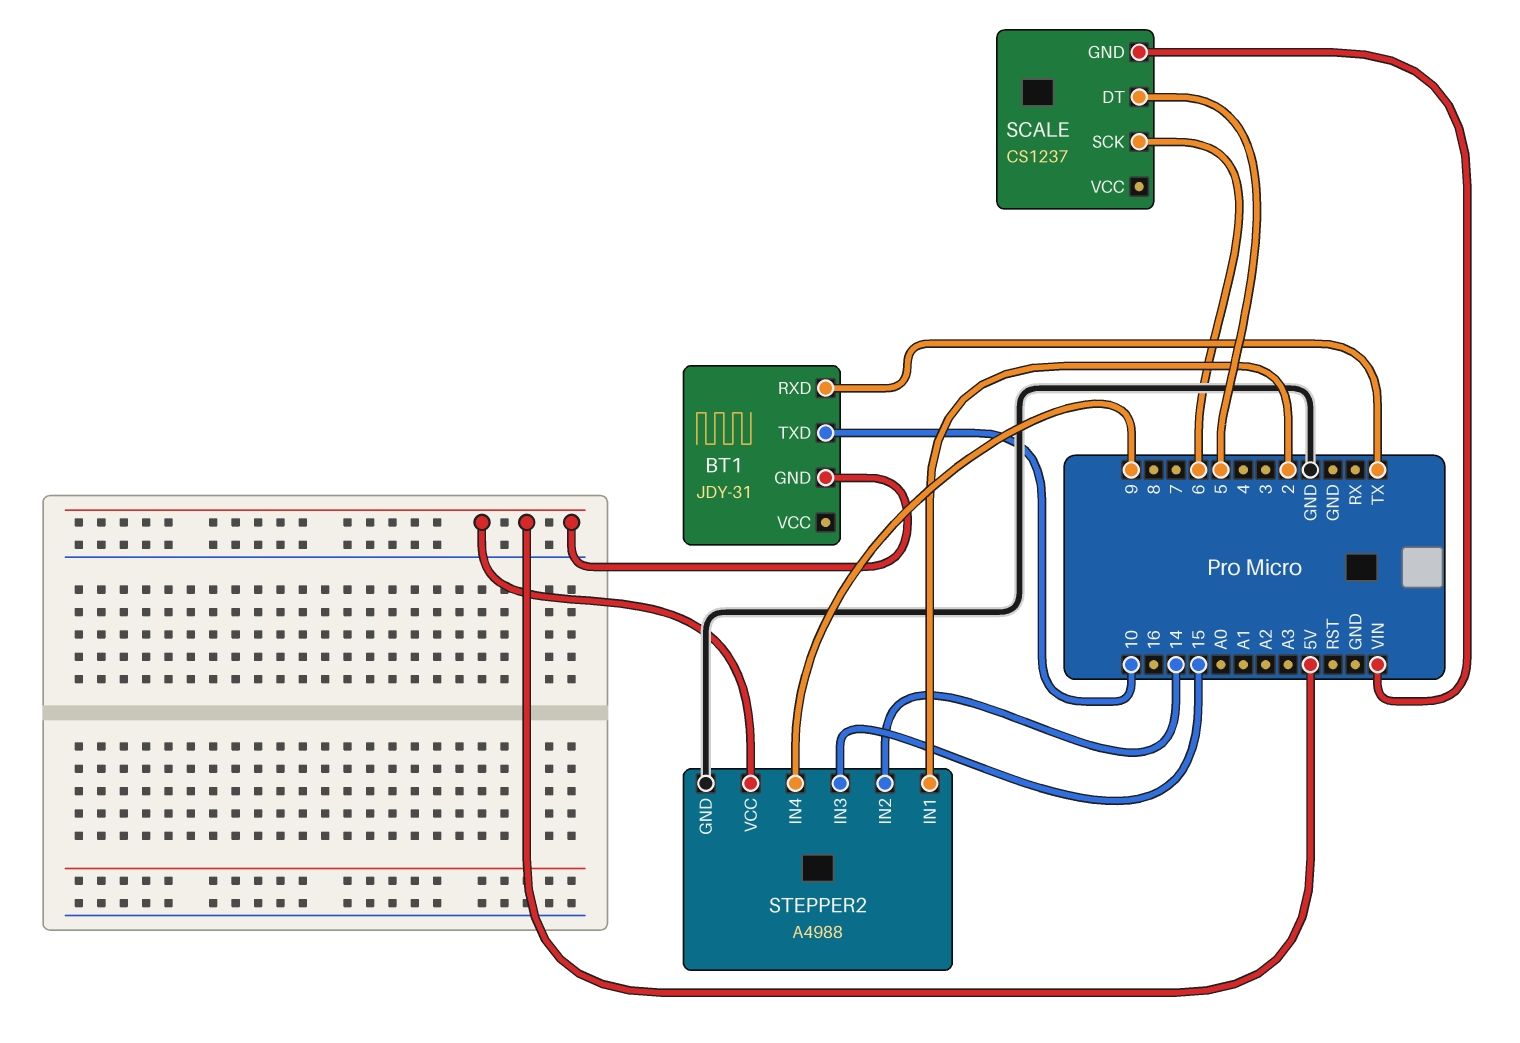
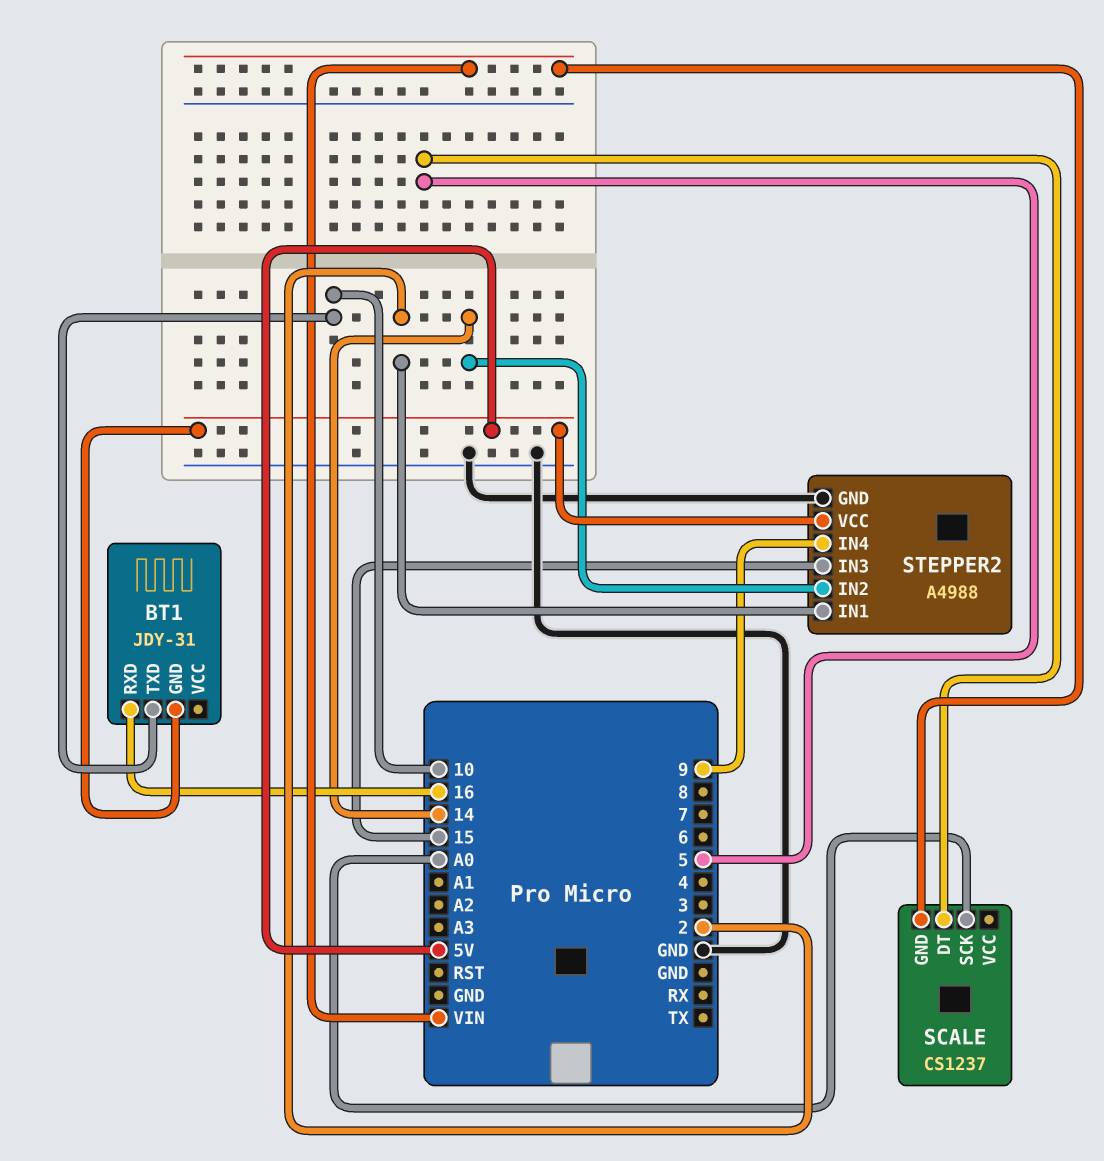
BT1 pin RXD: TX -> 16
SCALE pin SCK: 6 -> A0

